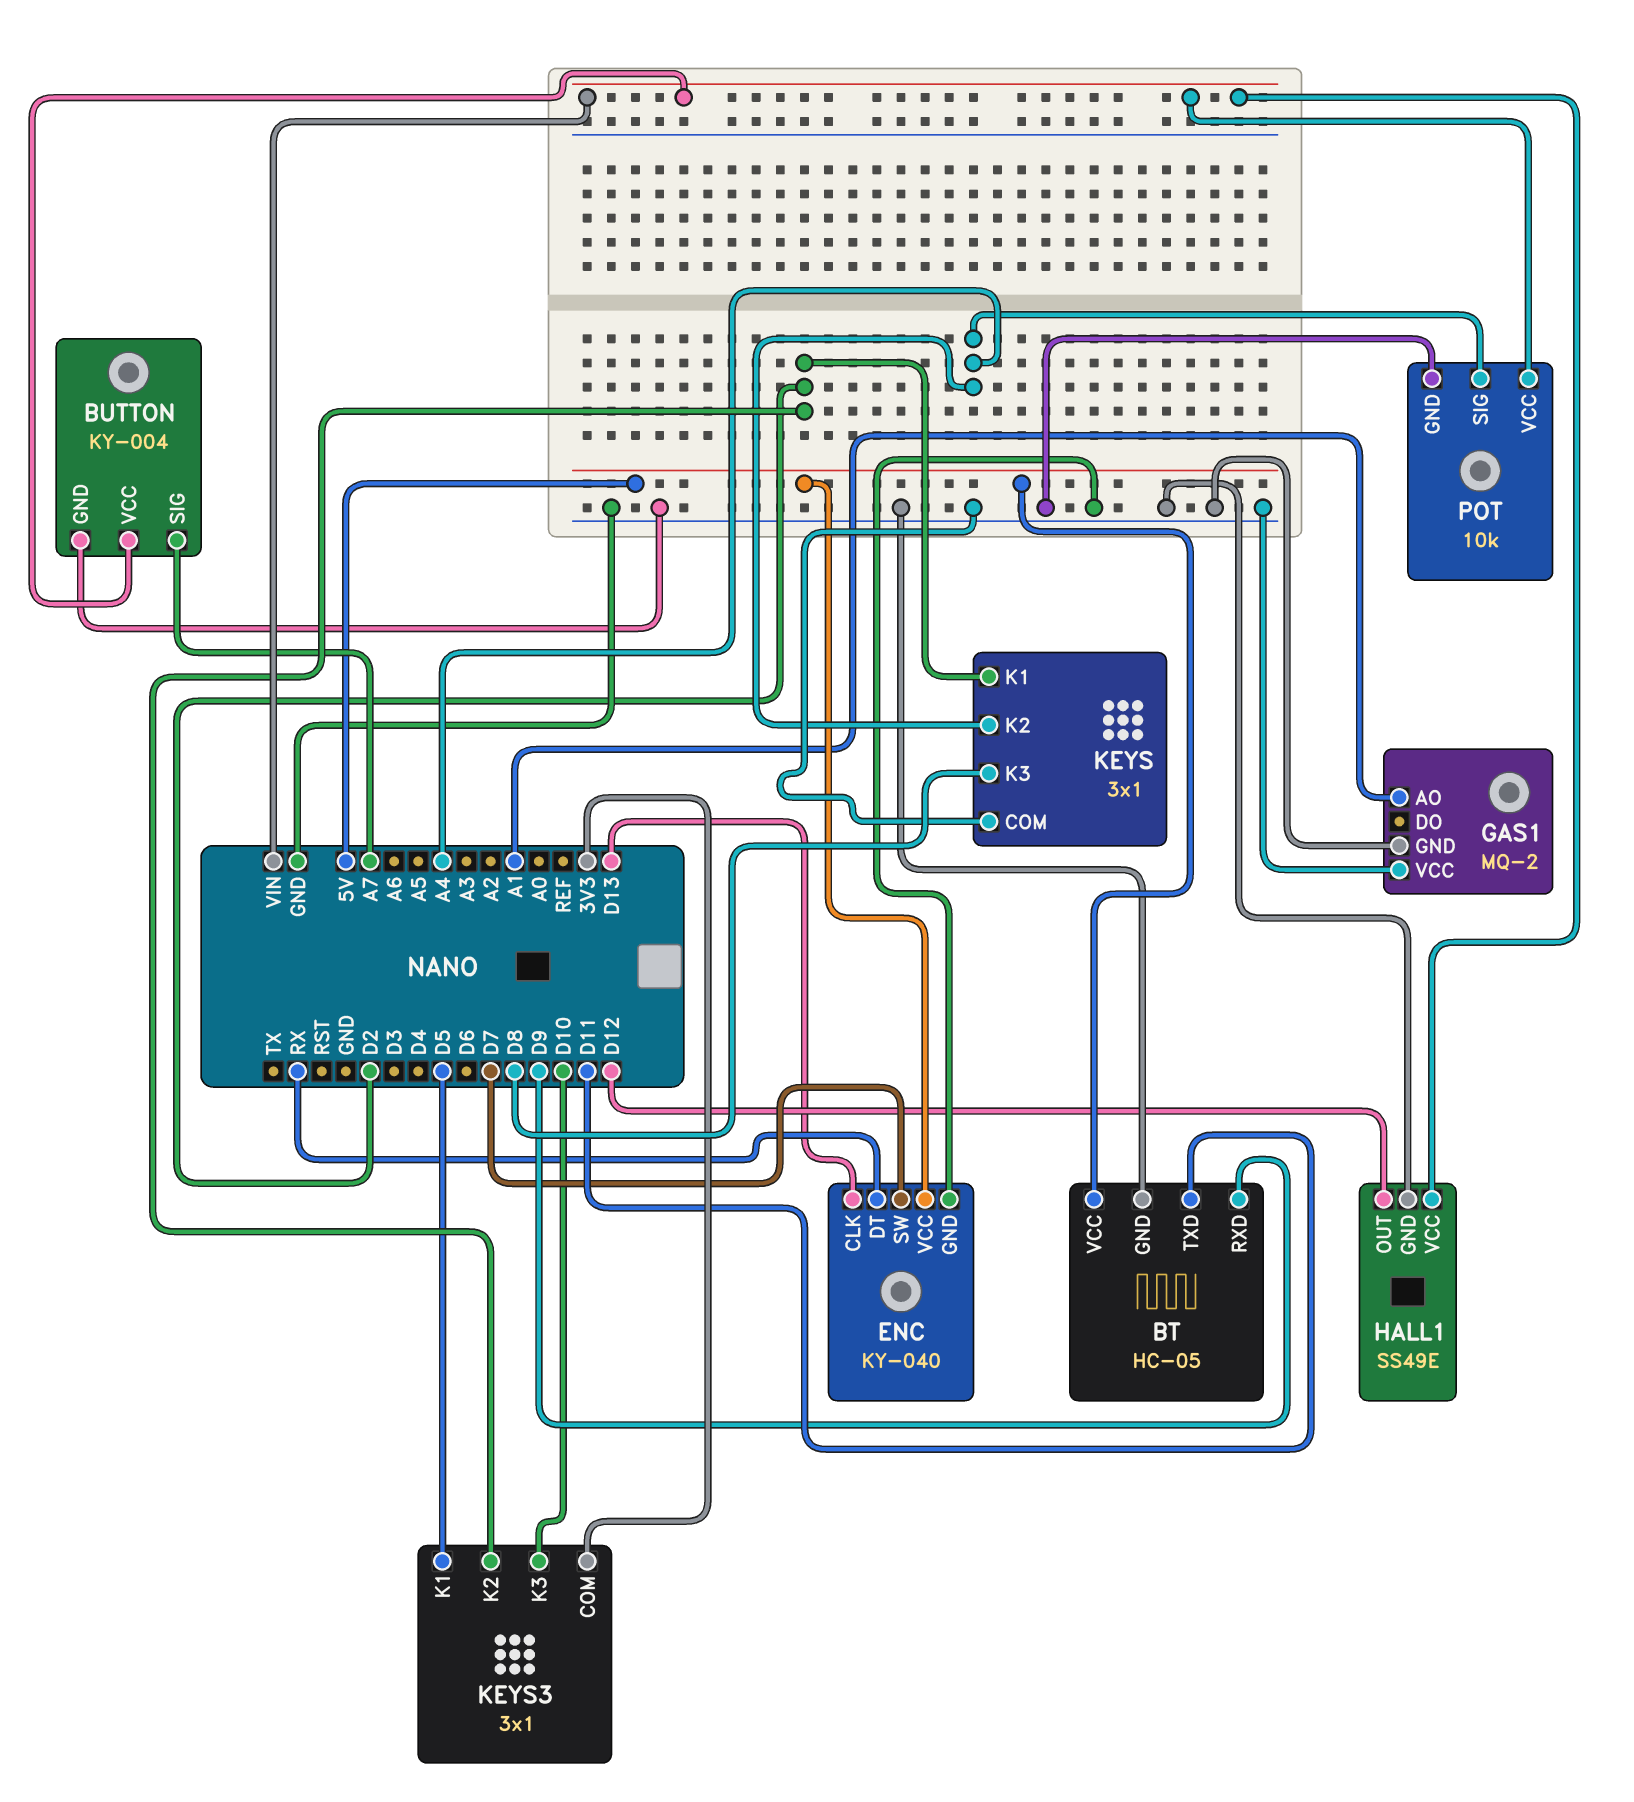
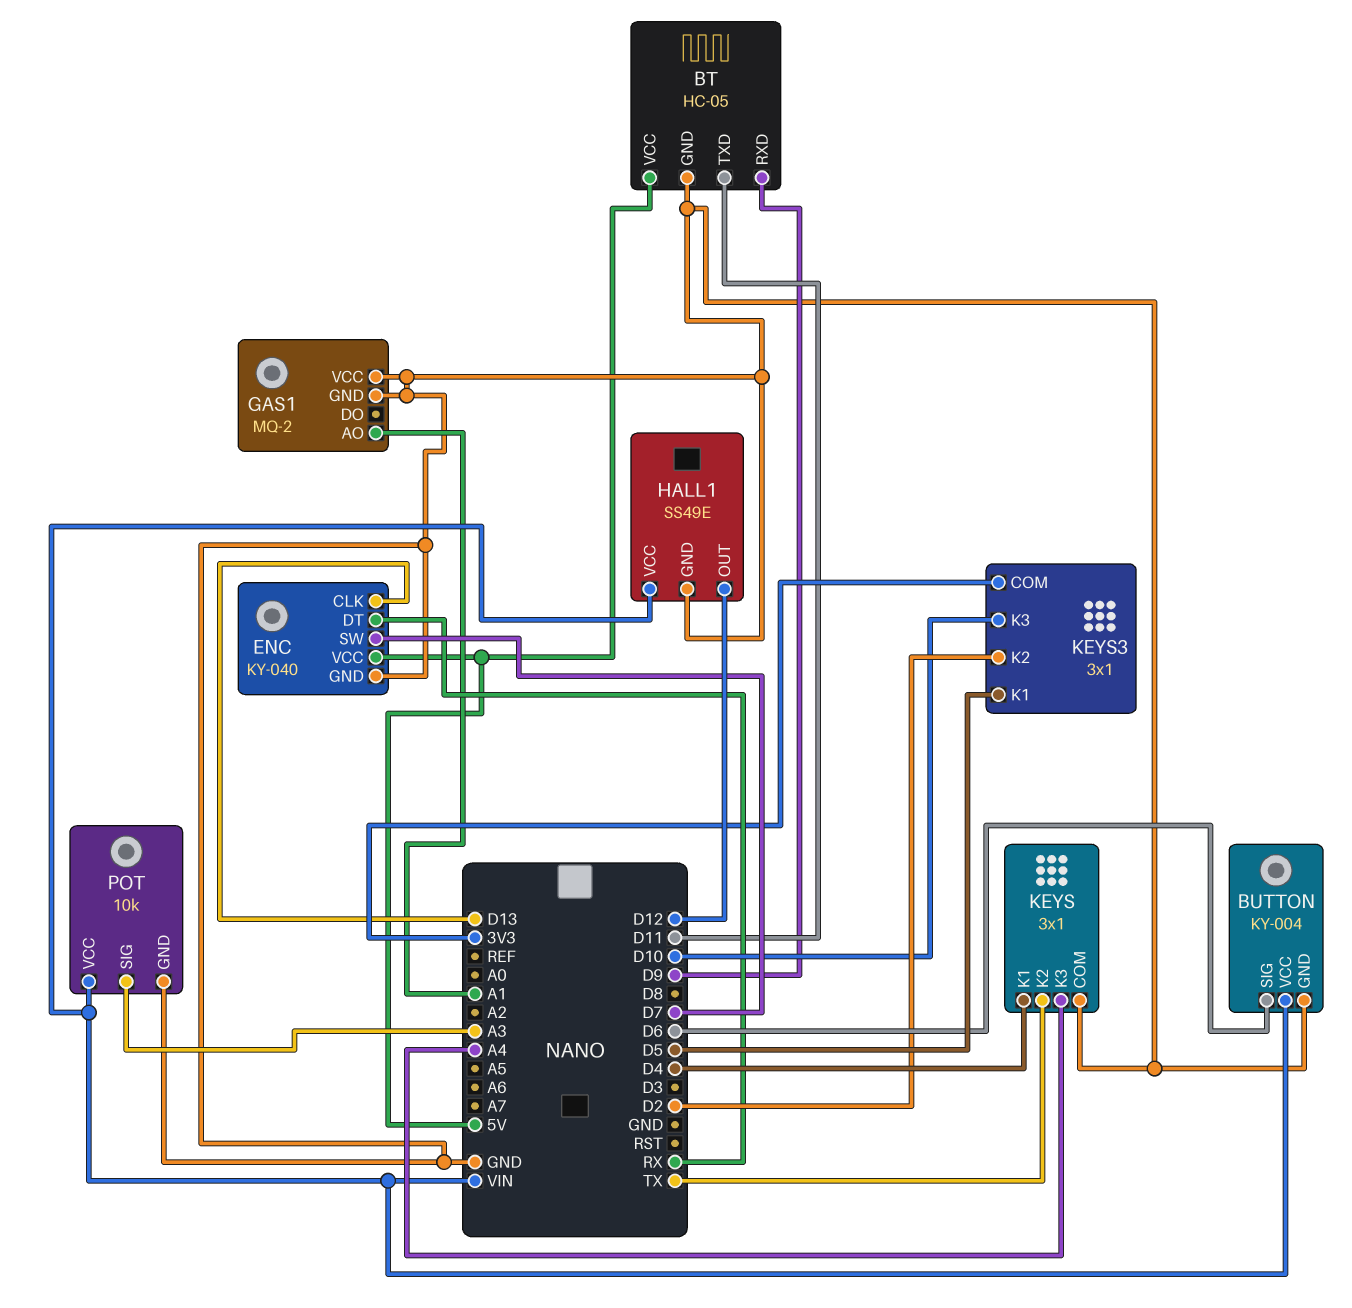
BUTTON pin SIG: A7 -> D6
KEYS pin K1: D2 -> D4
KEYS pin K2: A4 -> TX
KEYS pin K3: D8 -> A4
POT pin SIG: A4 -> A3

